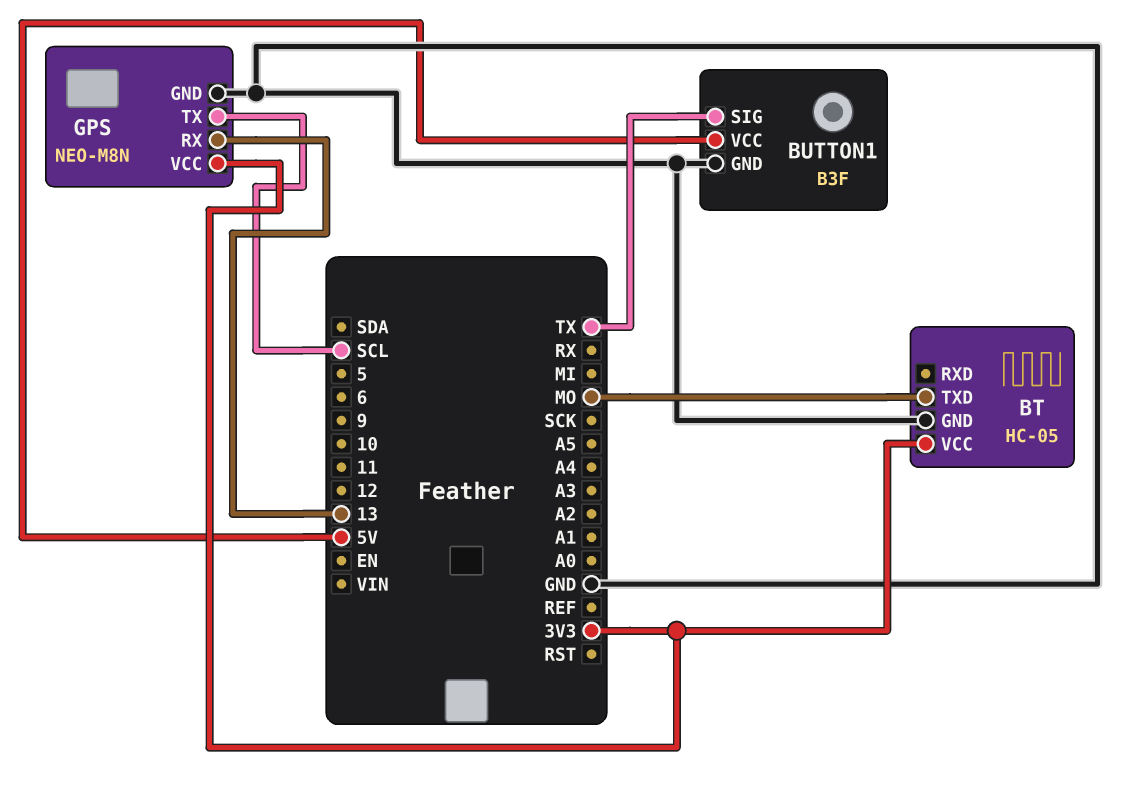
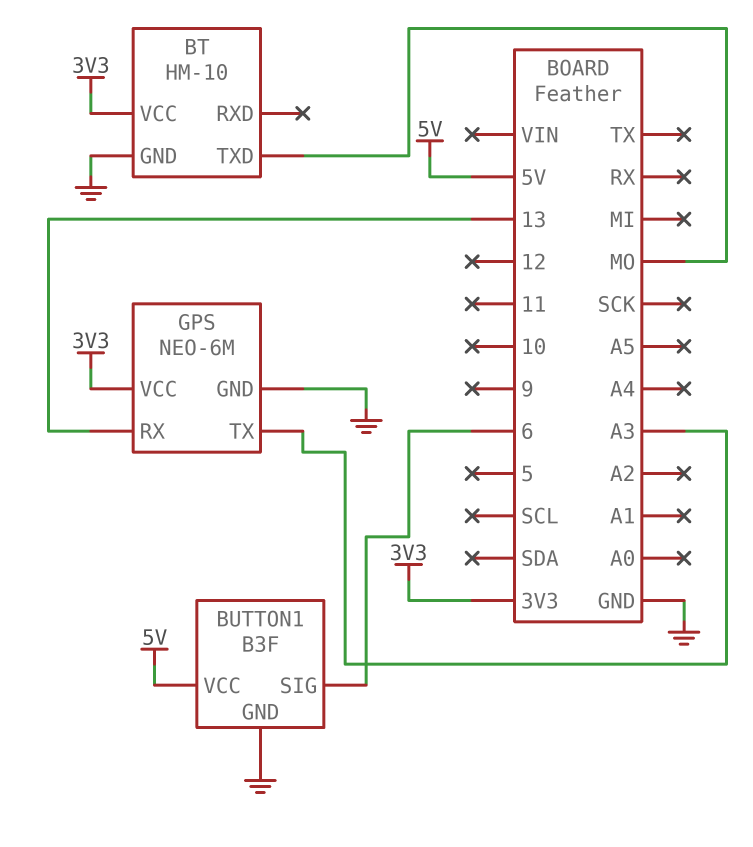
BT: HC-05 -> HM-10
BUTTON1 pin SIG: TX -> 6
GPS: NEO-M8N -> NEO-6M
GPS pin TX: SCL -> A3

